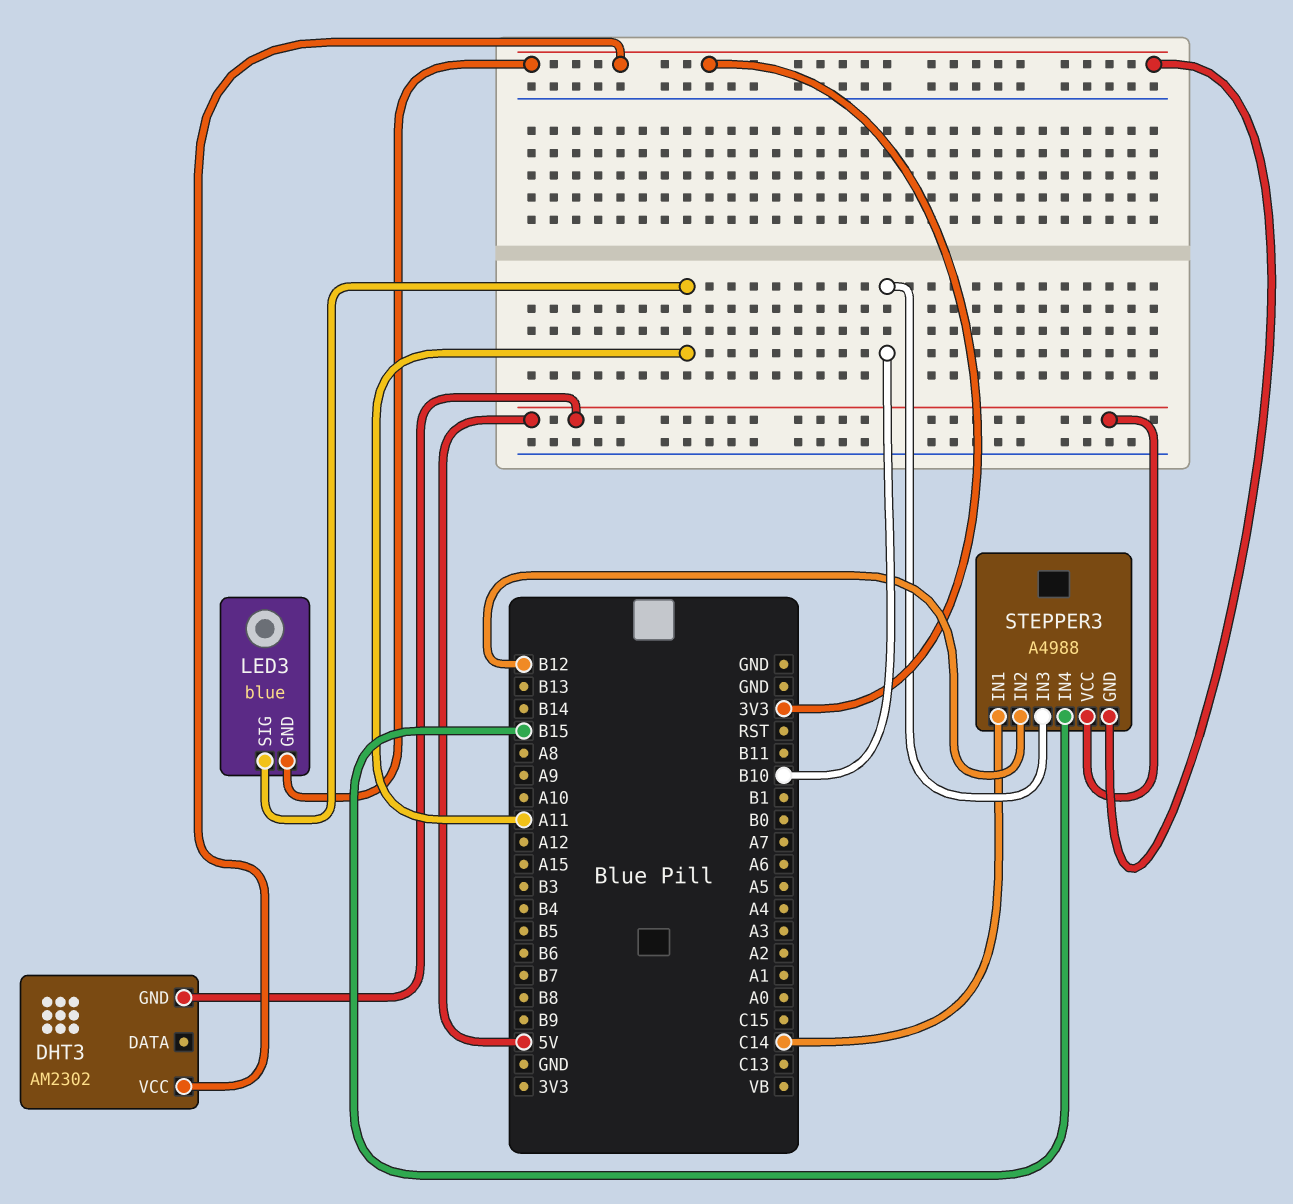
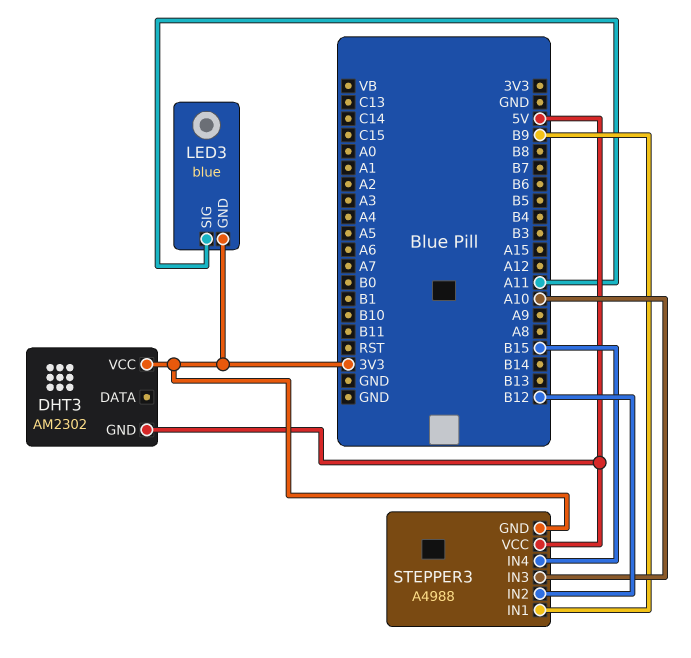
STEPPER3 pin IN1: C14 -> B9
STEPPER3 pin IN3: B10 -> A10

